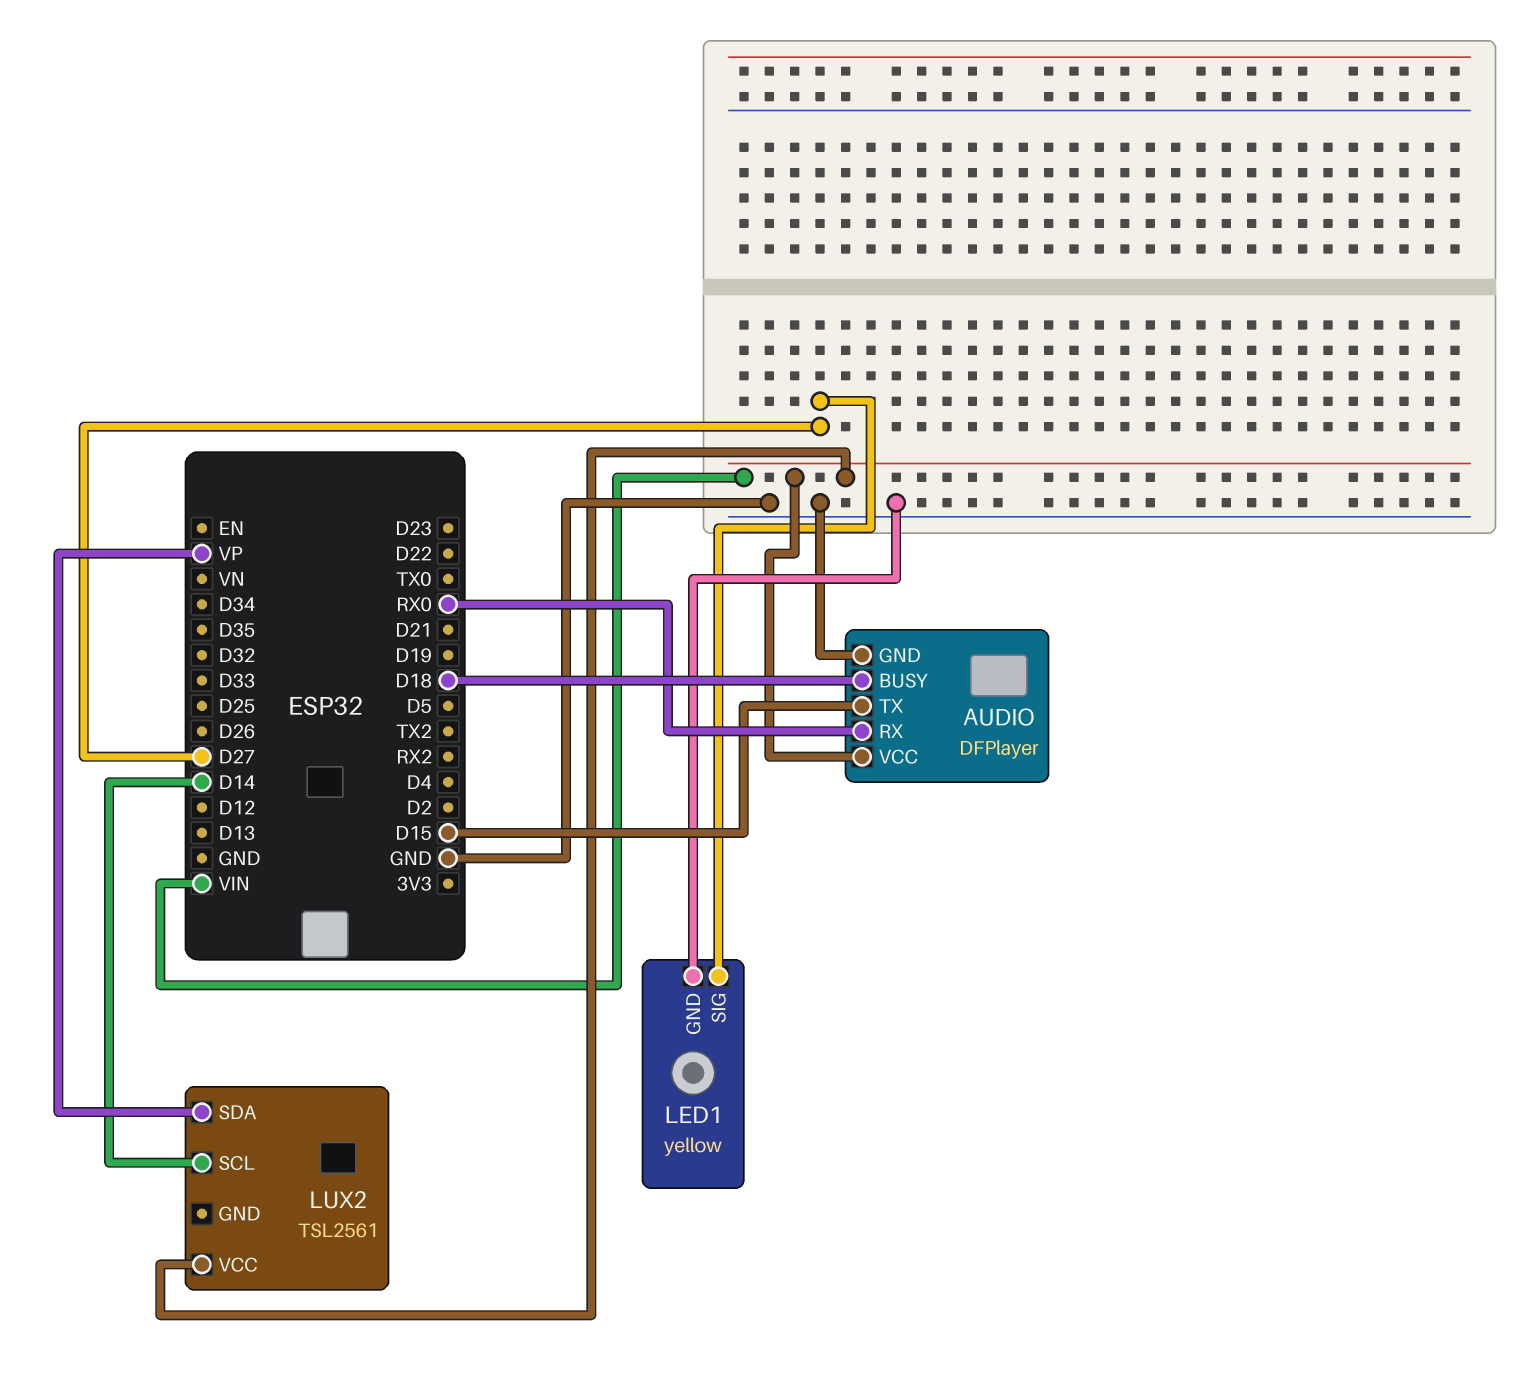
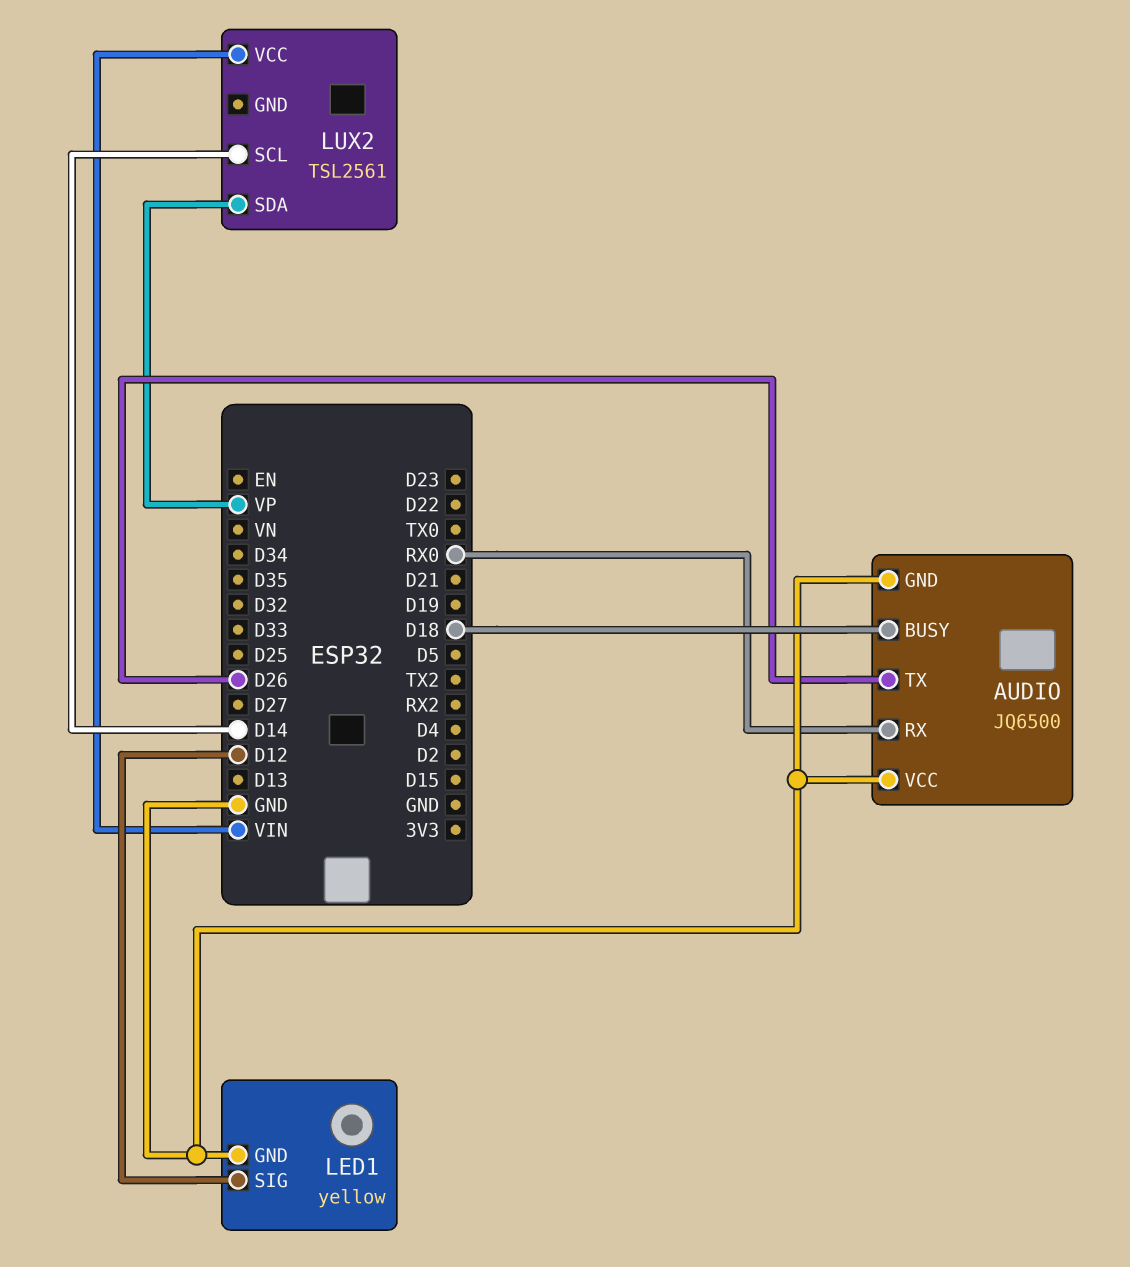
AUDIO: DFPlayer -> JQ6500
AUDIO pin TX: D15 -> D26
AUDIO pin VCC: VIN -> GND
LED1 pin SIG: D27 -> D12

